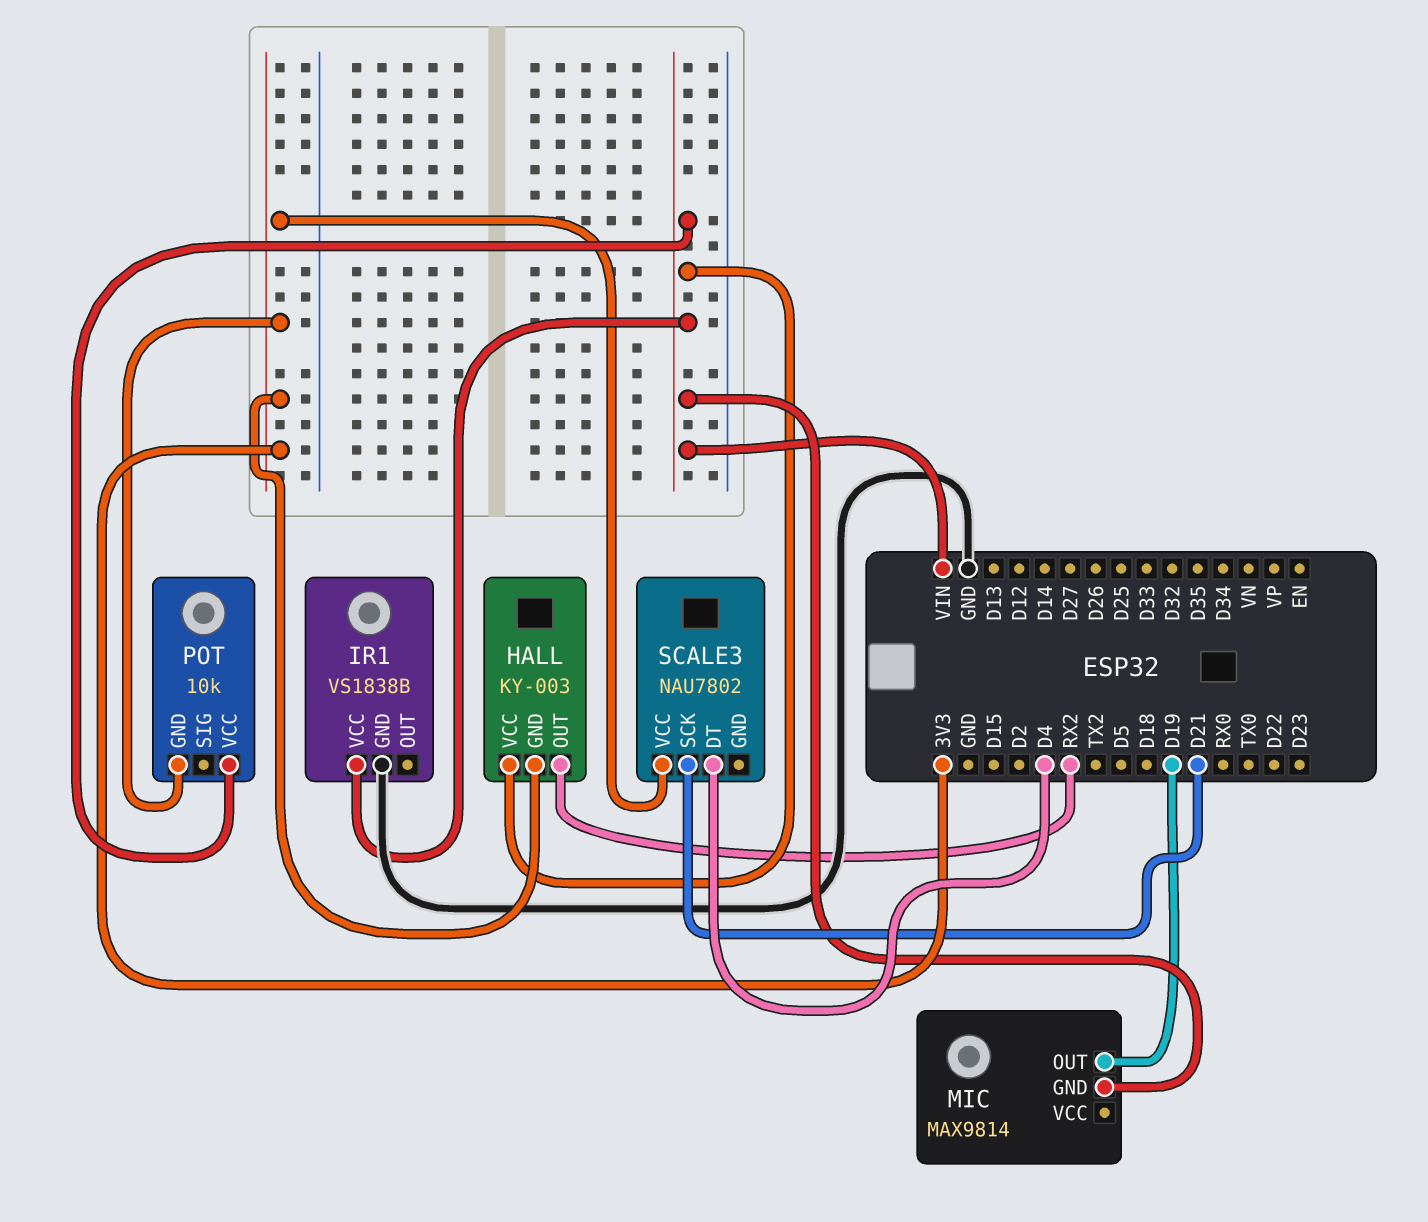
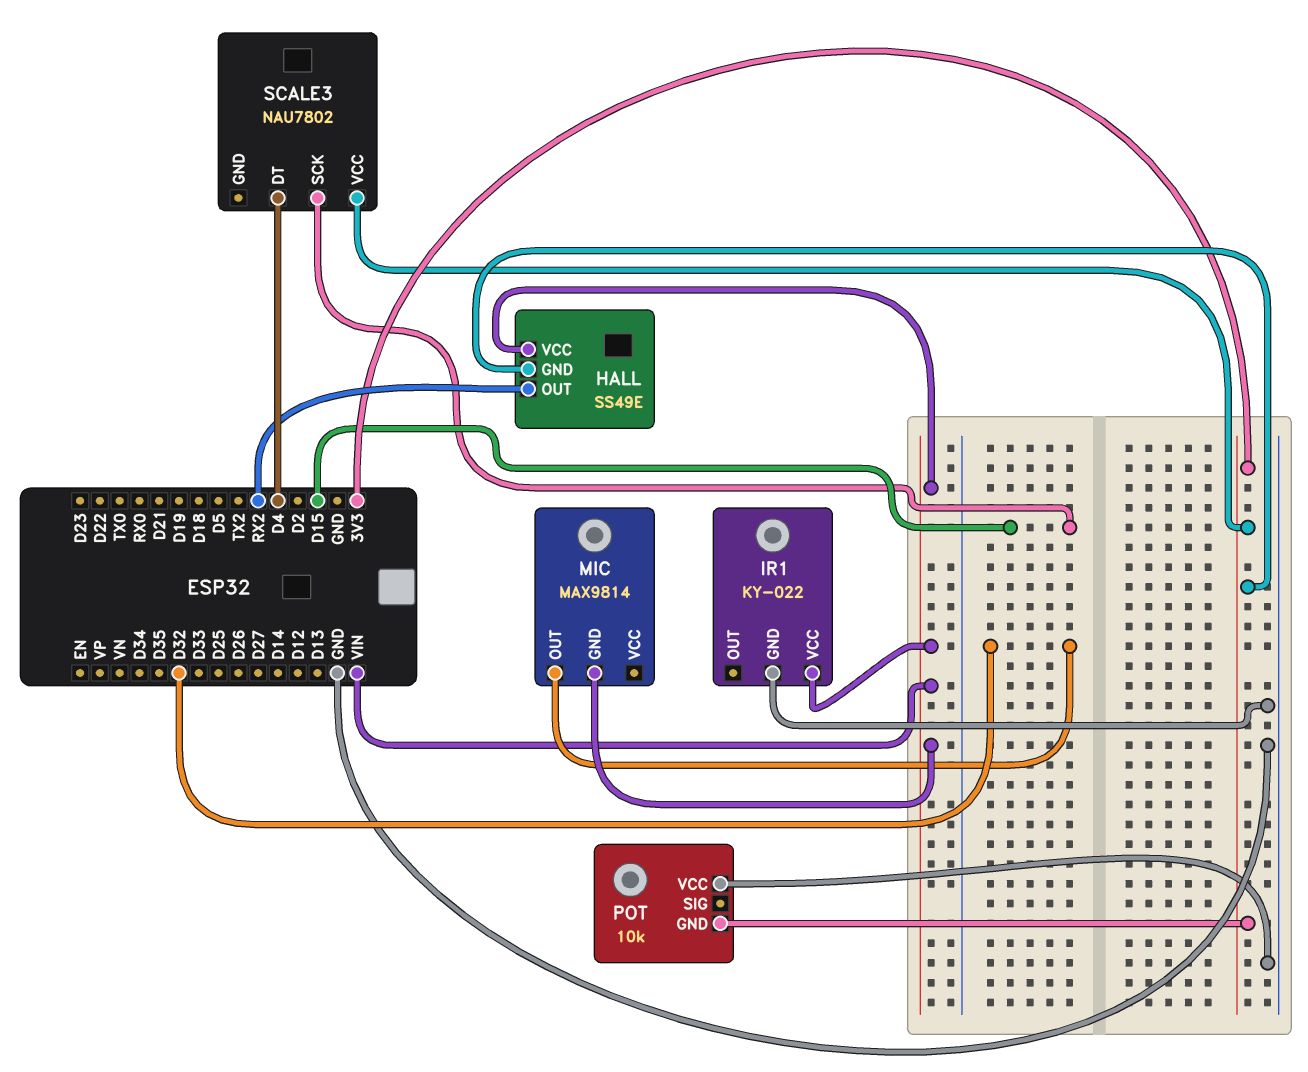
HALL: KY-003 -> SS49E
IR1: VS1838B -> KY-022
MIC pin OUT: D19 -> D32
POT pin VCC: VIN -> GND
SCALE3 pin SCK: D21 -> D15

